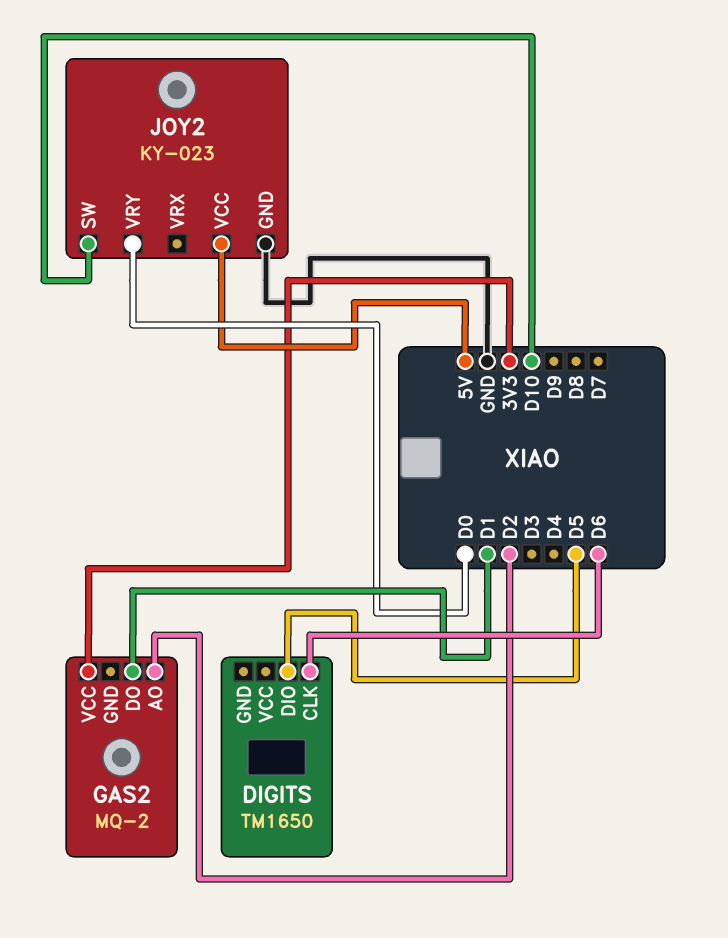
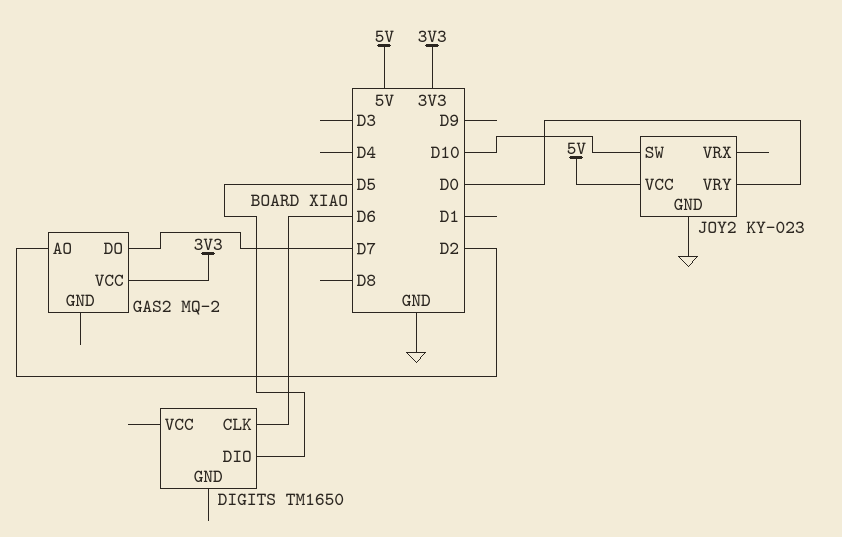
GAS2 pin DO: D1 -> D7

